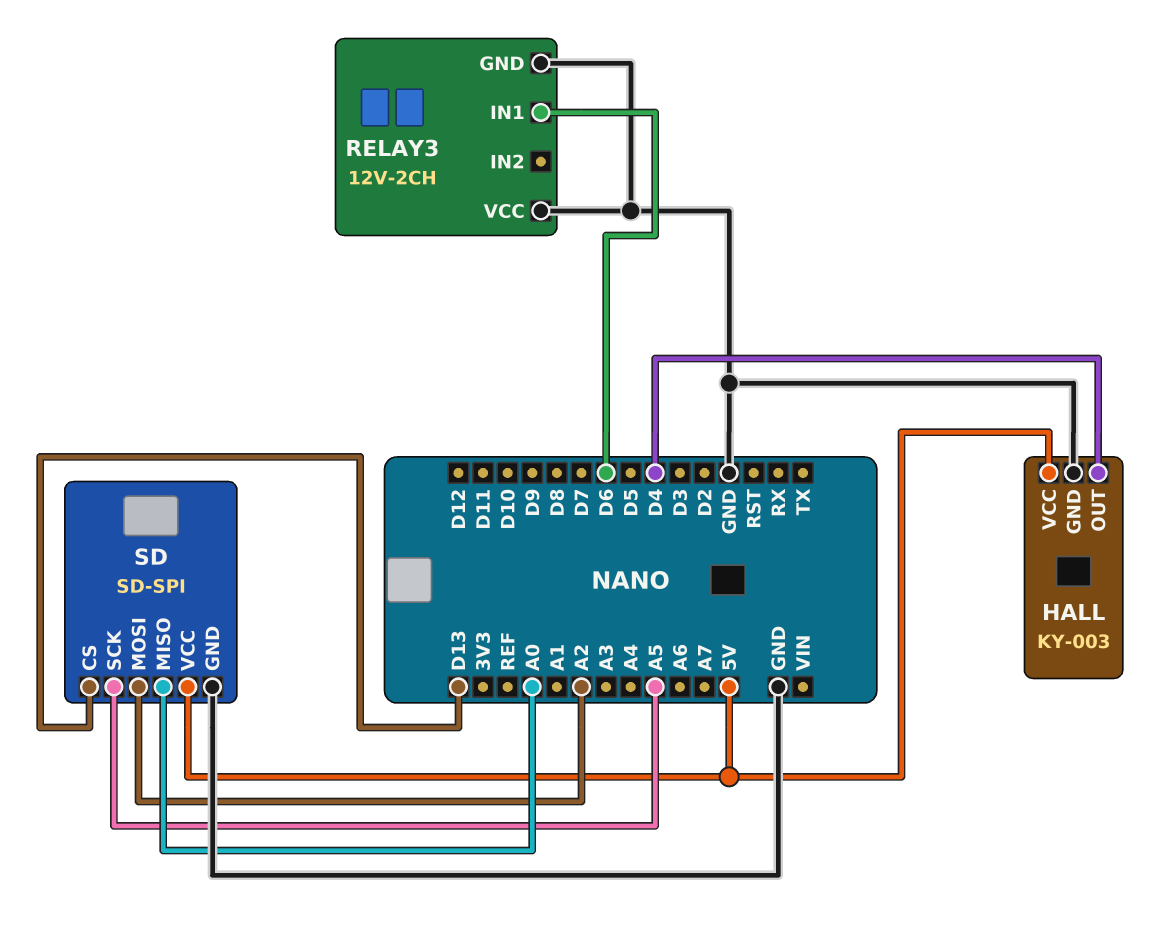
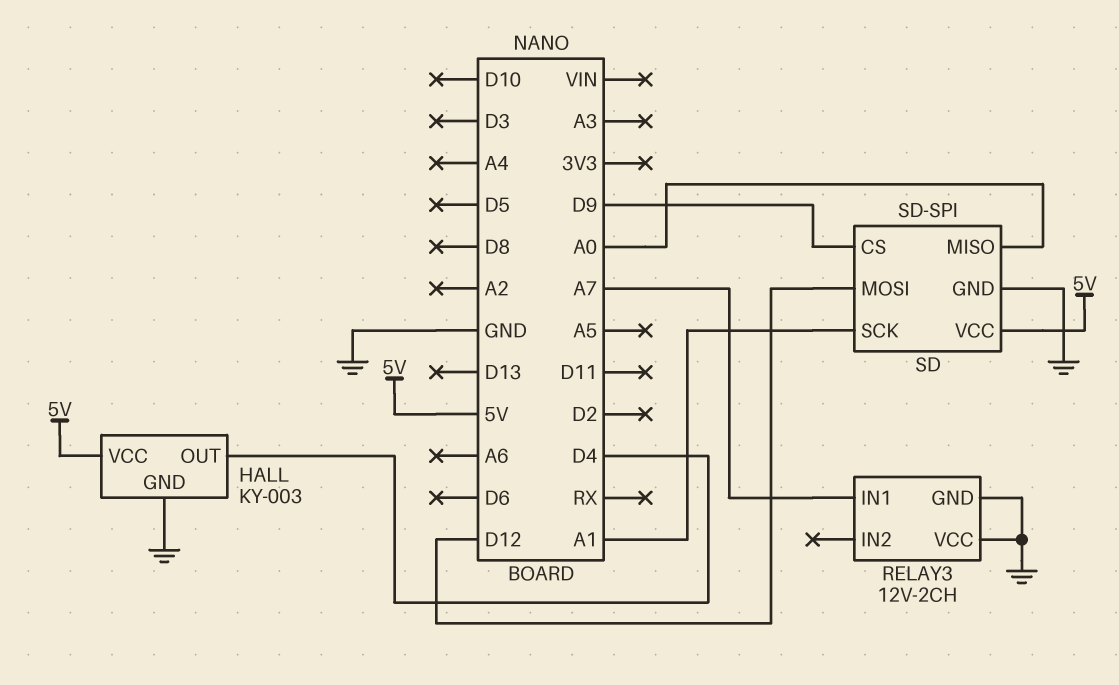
RELAY3 pin IN1: D6 -> A7
SD pin CS: D13 -> D9
SD pin MOSI: A2 -> D12
SD pin SCK: A5 -> A1

